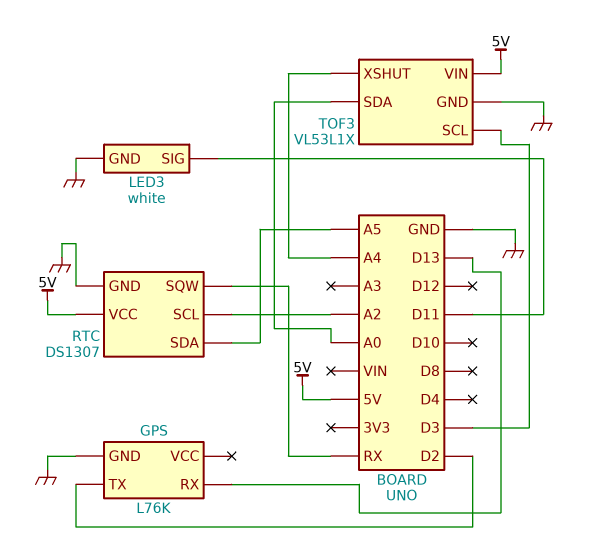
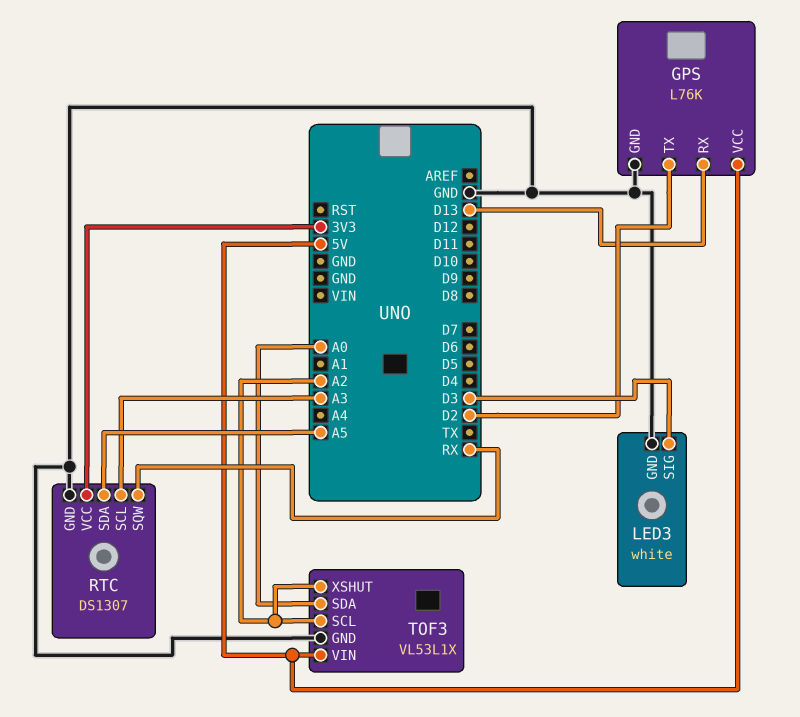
GPS pin VCC: none -> 5V
LED3 pin SIG: D11 -> D3
RTC pin SCL: A2 -> A3
RTC pin VCC: 5V -> 3V3
TOF3 pin SCL: D3 -> A2
TOF3 pin XSHUT: A4 -> A2

